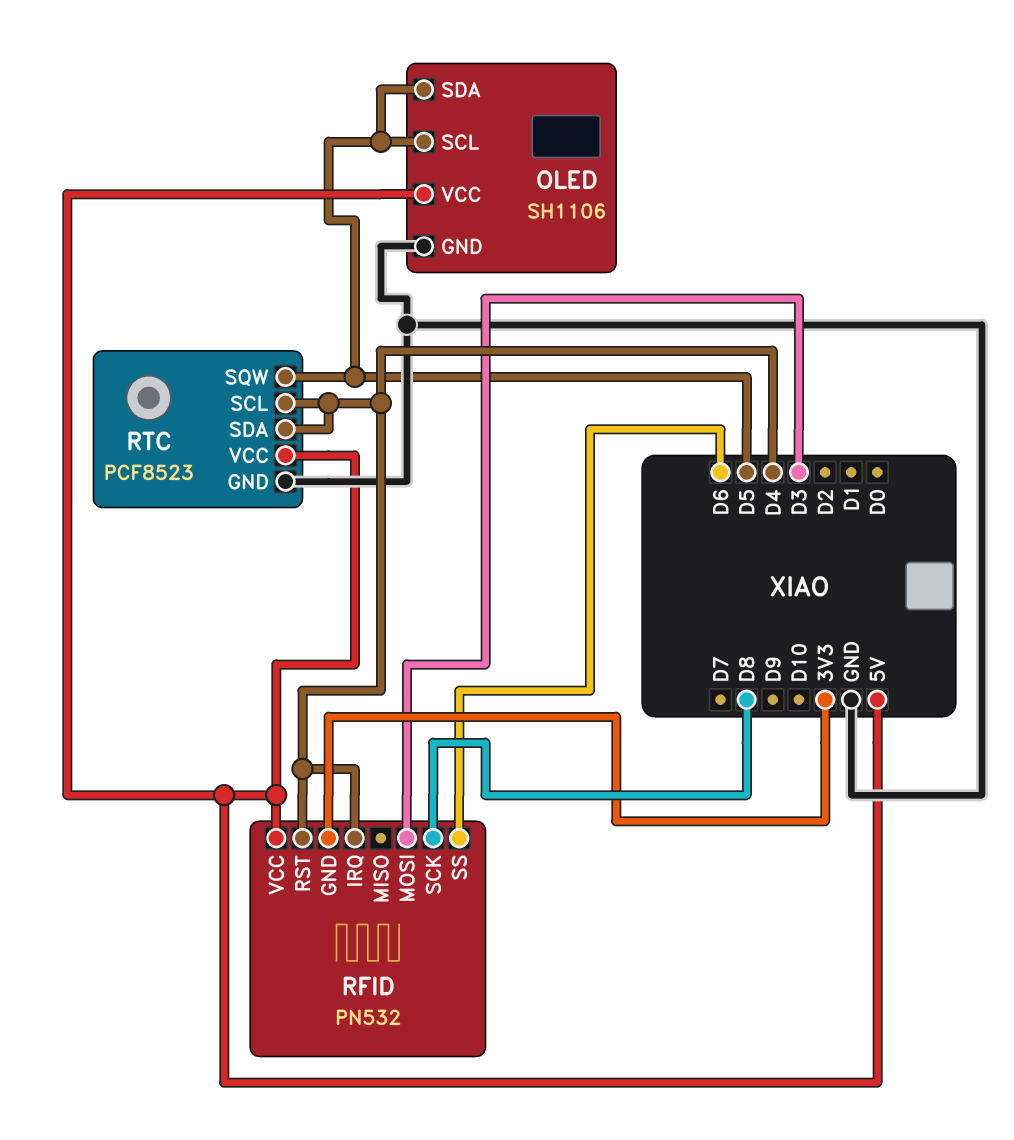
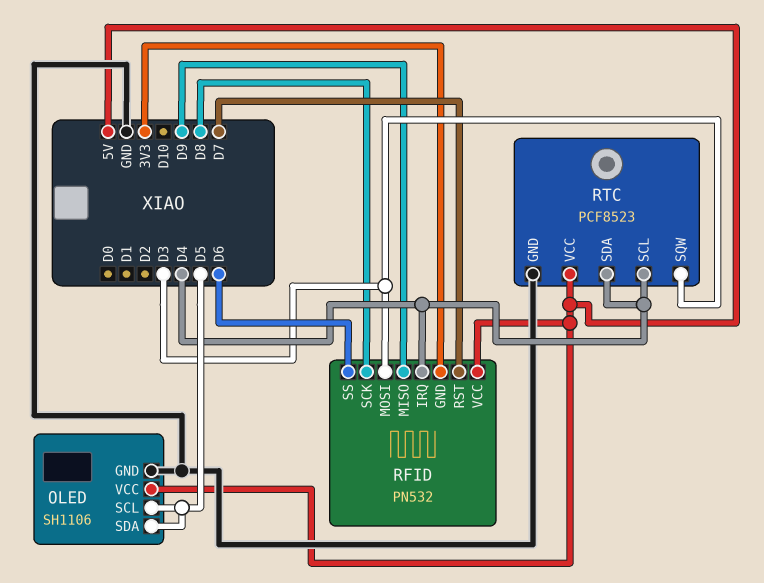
RFID pin MISO: none -> D9
RFID pin RST: D4 -> D7
RTC pin SQW: D5 -> D3

